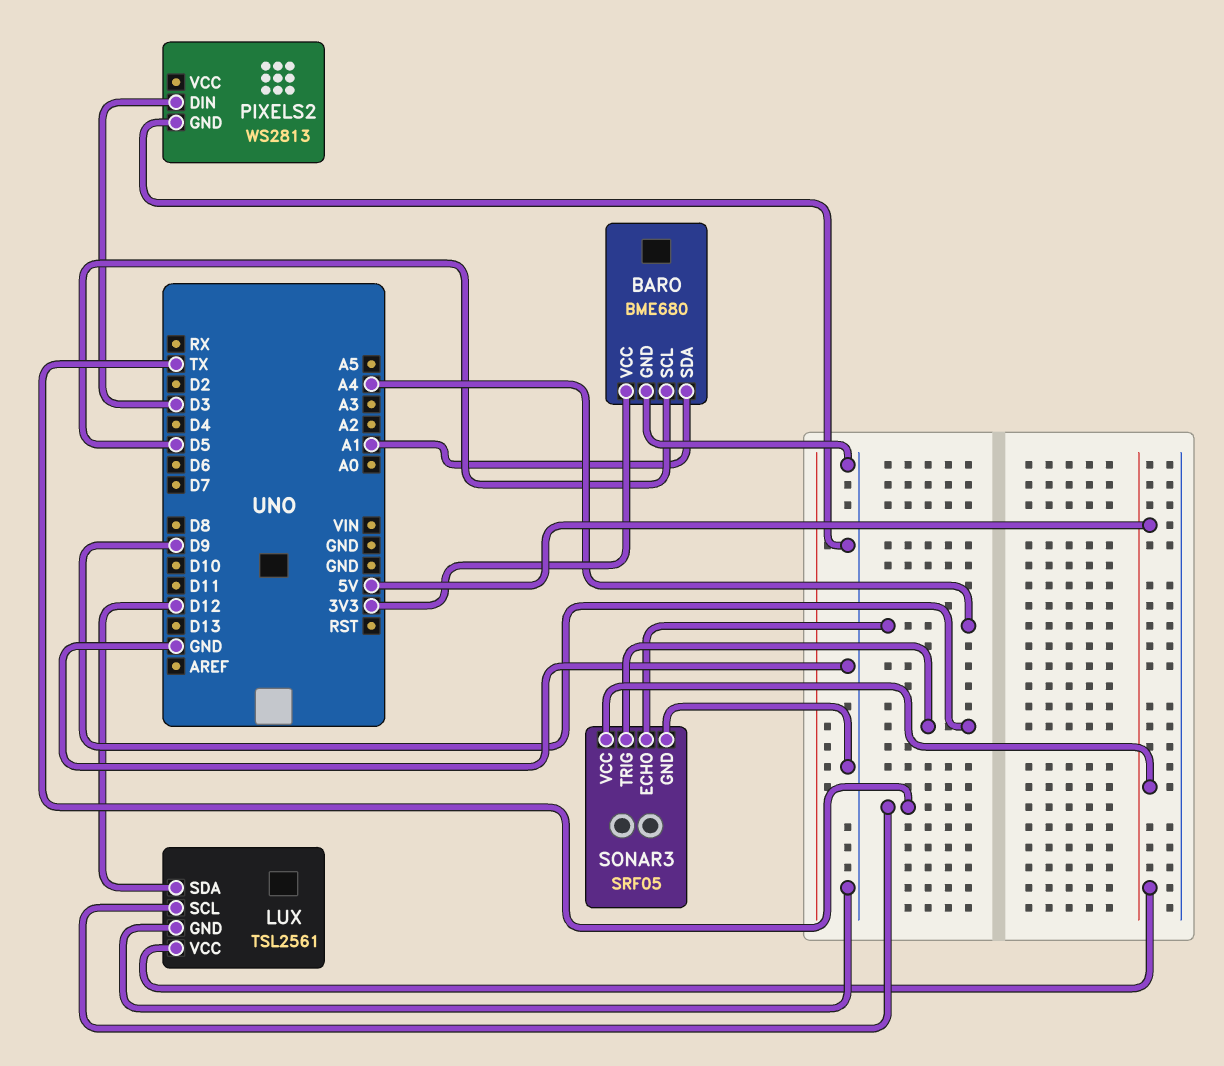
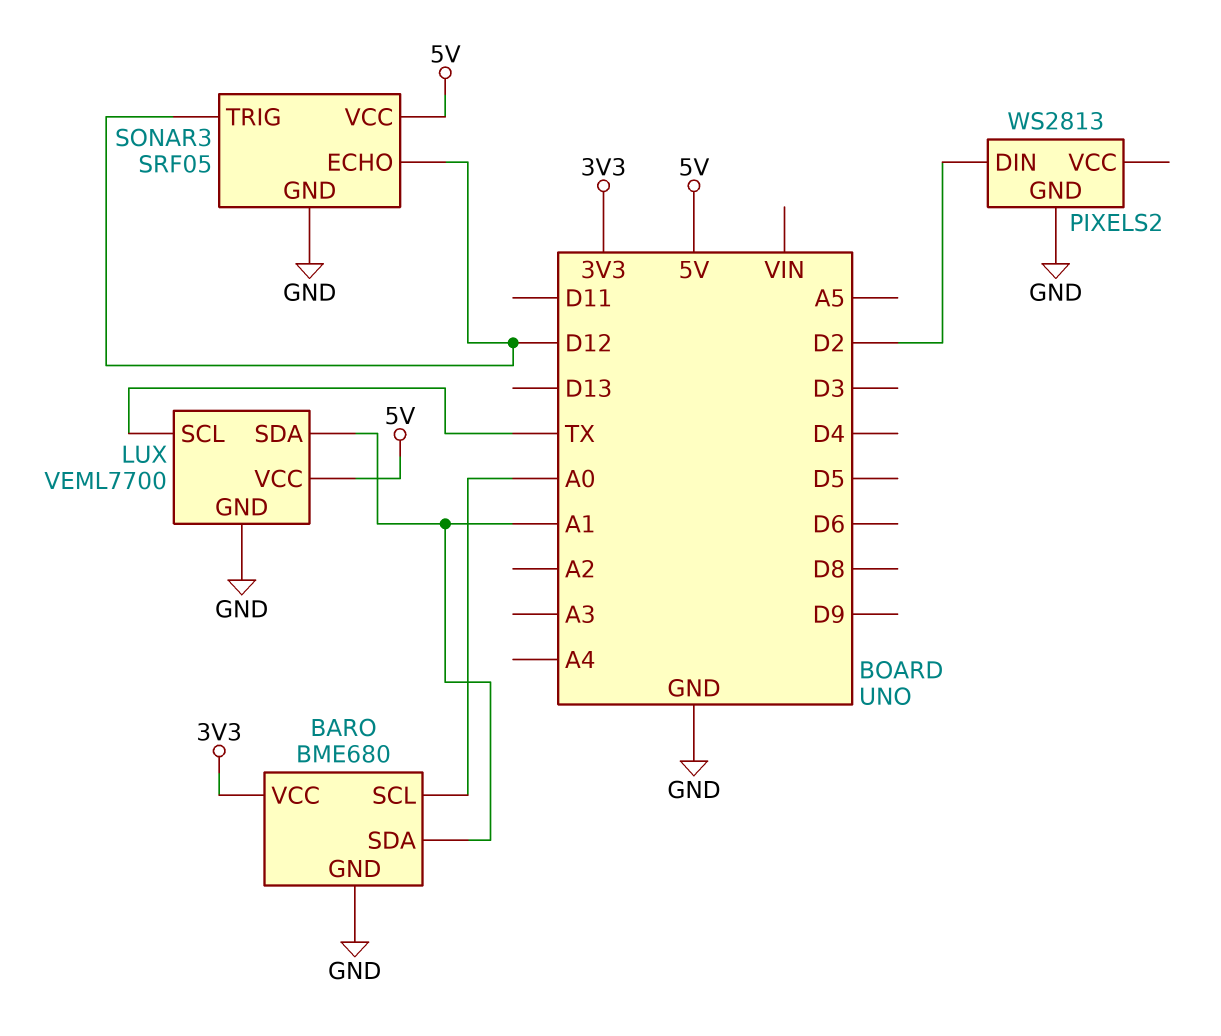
BARO pin SCL: D5 -> A0
LUX: TSL2561 -> VEML7700
LUX pin SDA: D12 -> A1
PIXELS2 pin DIN: D3 -> D2
SONAR3 pin ECHO: A4 -> D12
SONAR3 pin TRIG: D9 -> D12

